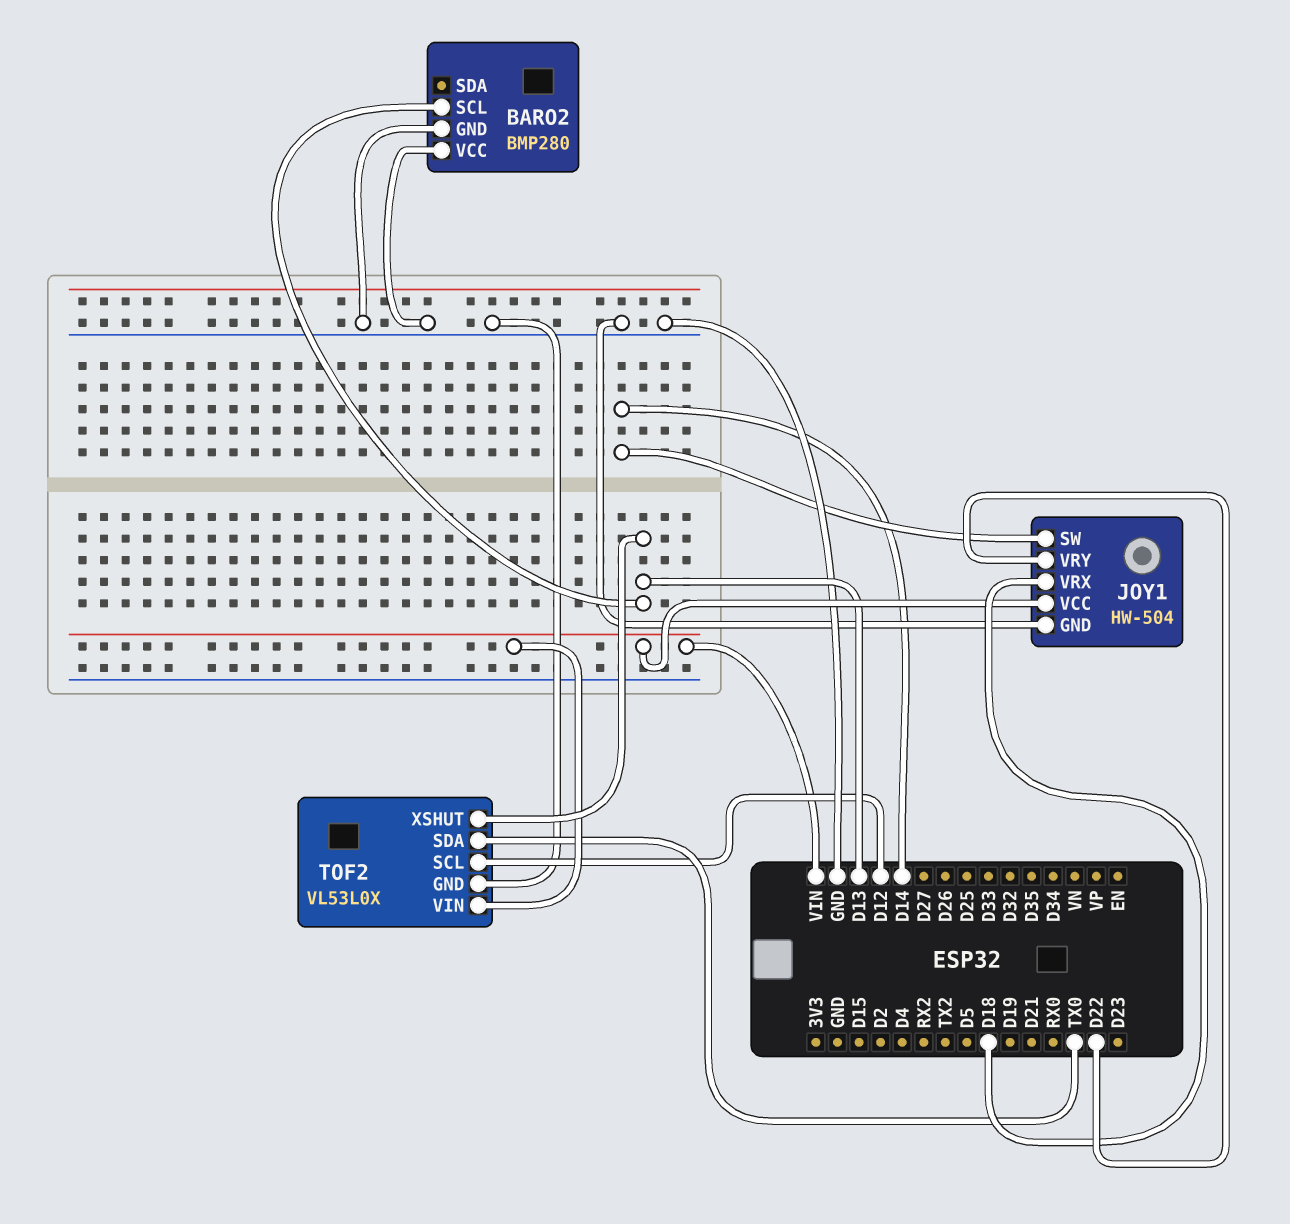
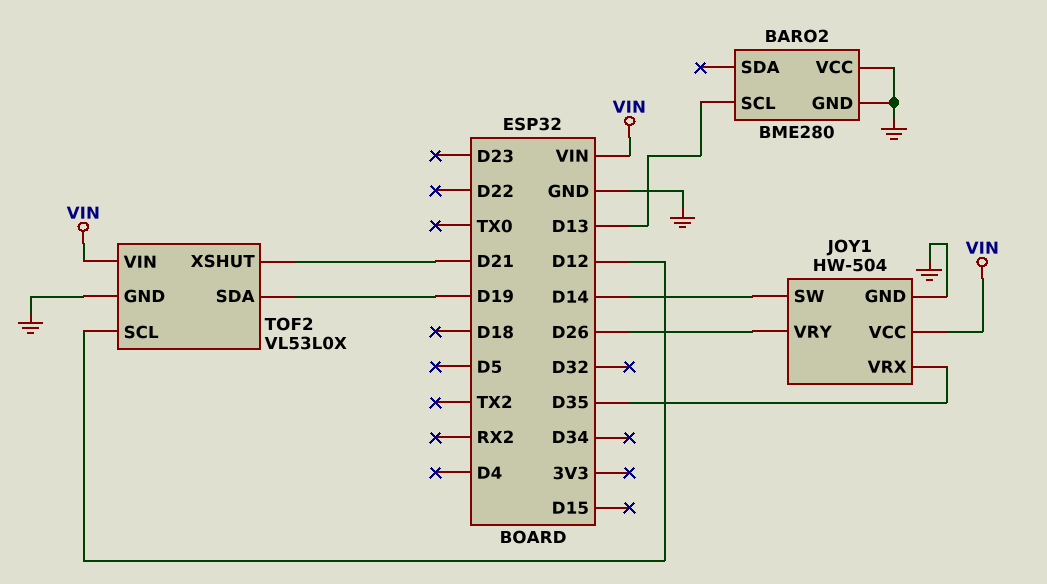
BARO2: BMP280 -> BME280
JOY1 pin VRX: D18 -> D35
JOY1 pin VRY: D22 -> D26
TOF2 pin SDA: TX0 -> D19
TOF2 pin XSHUT: D13 -> D21

